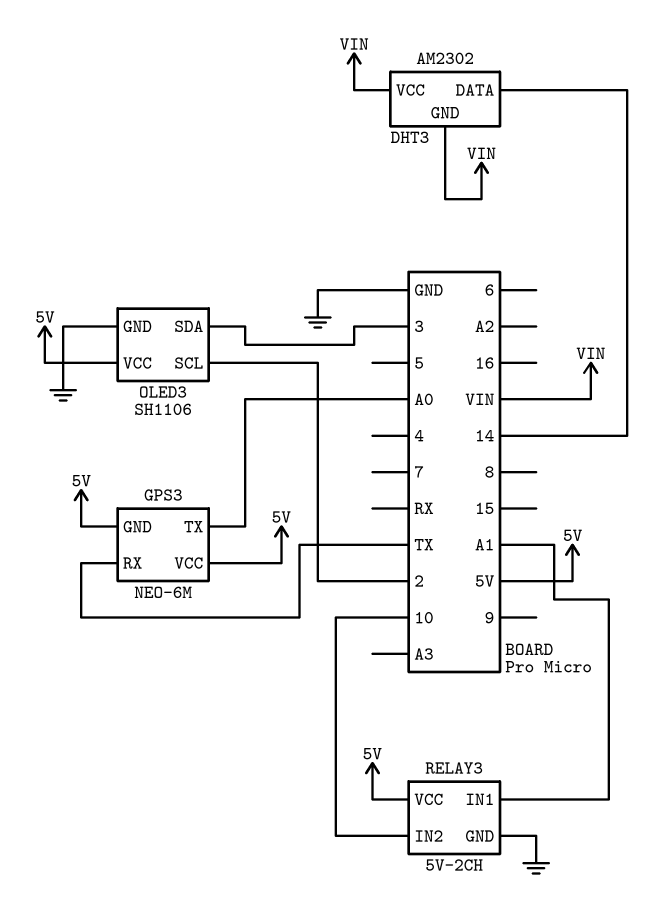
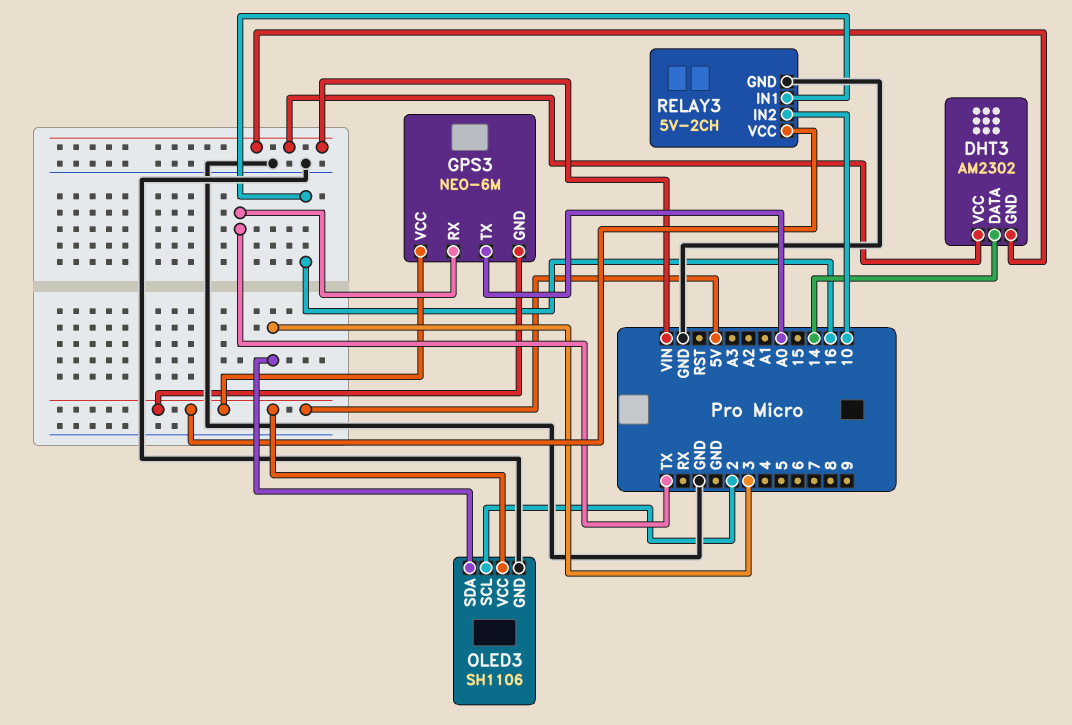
RELAY3 pin IN1: A1 -> 16

